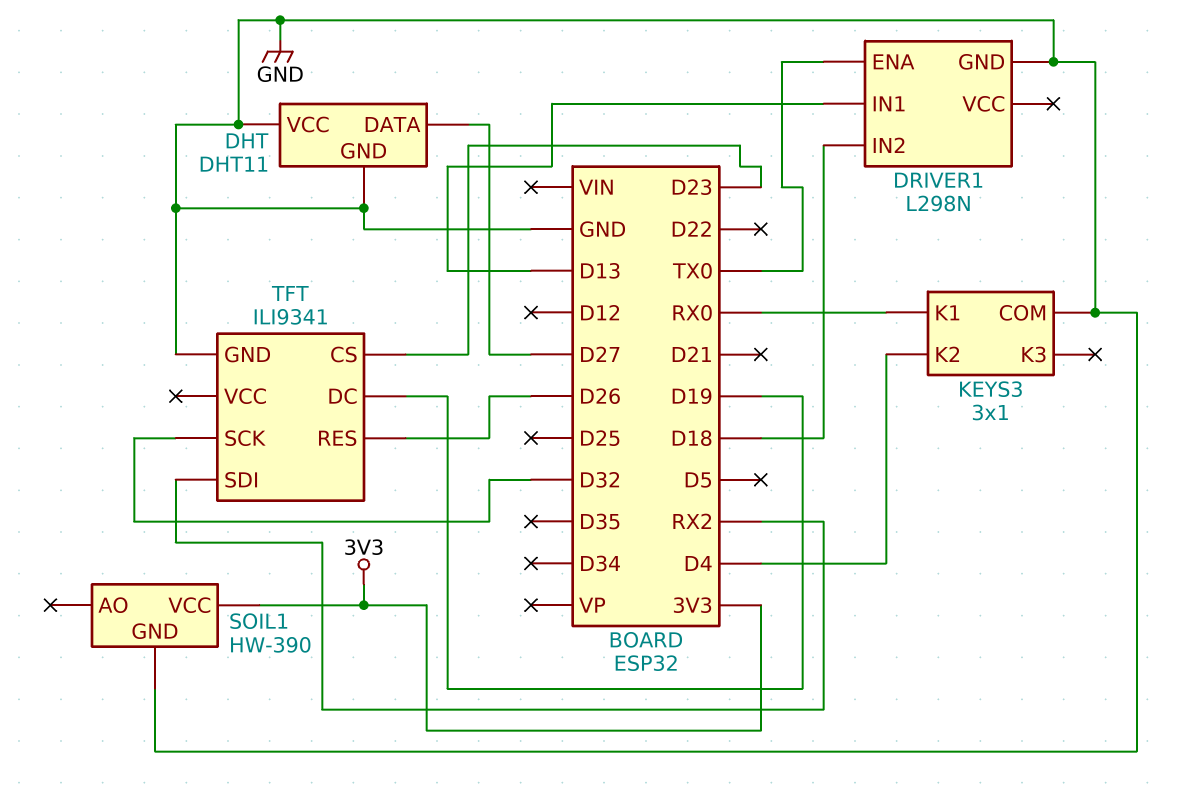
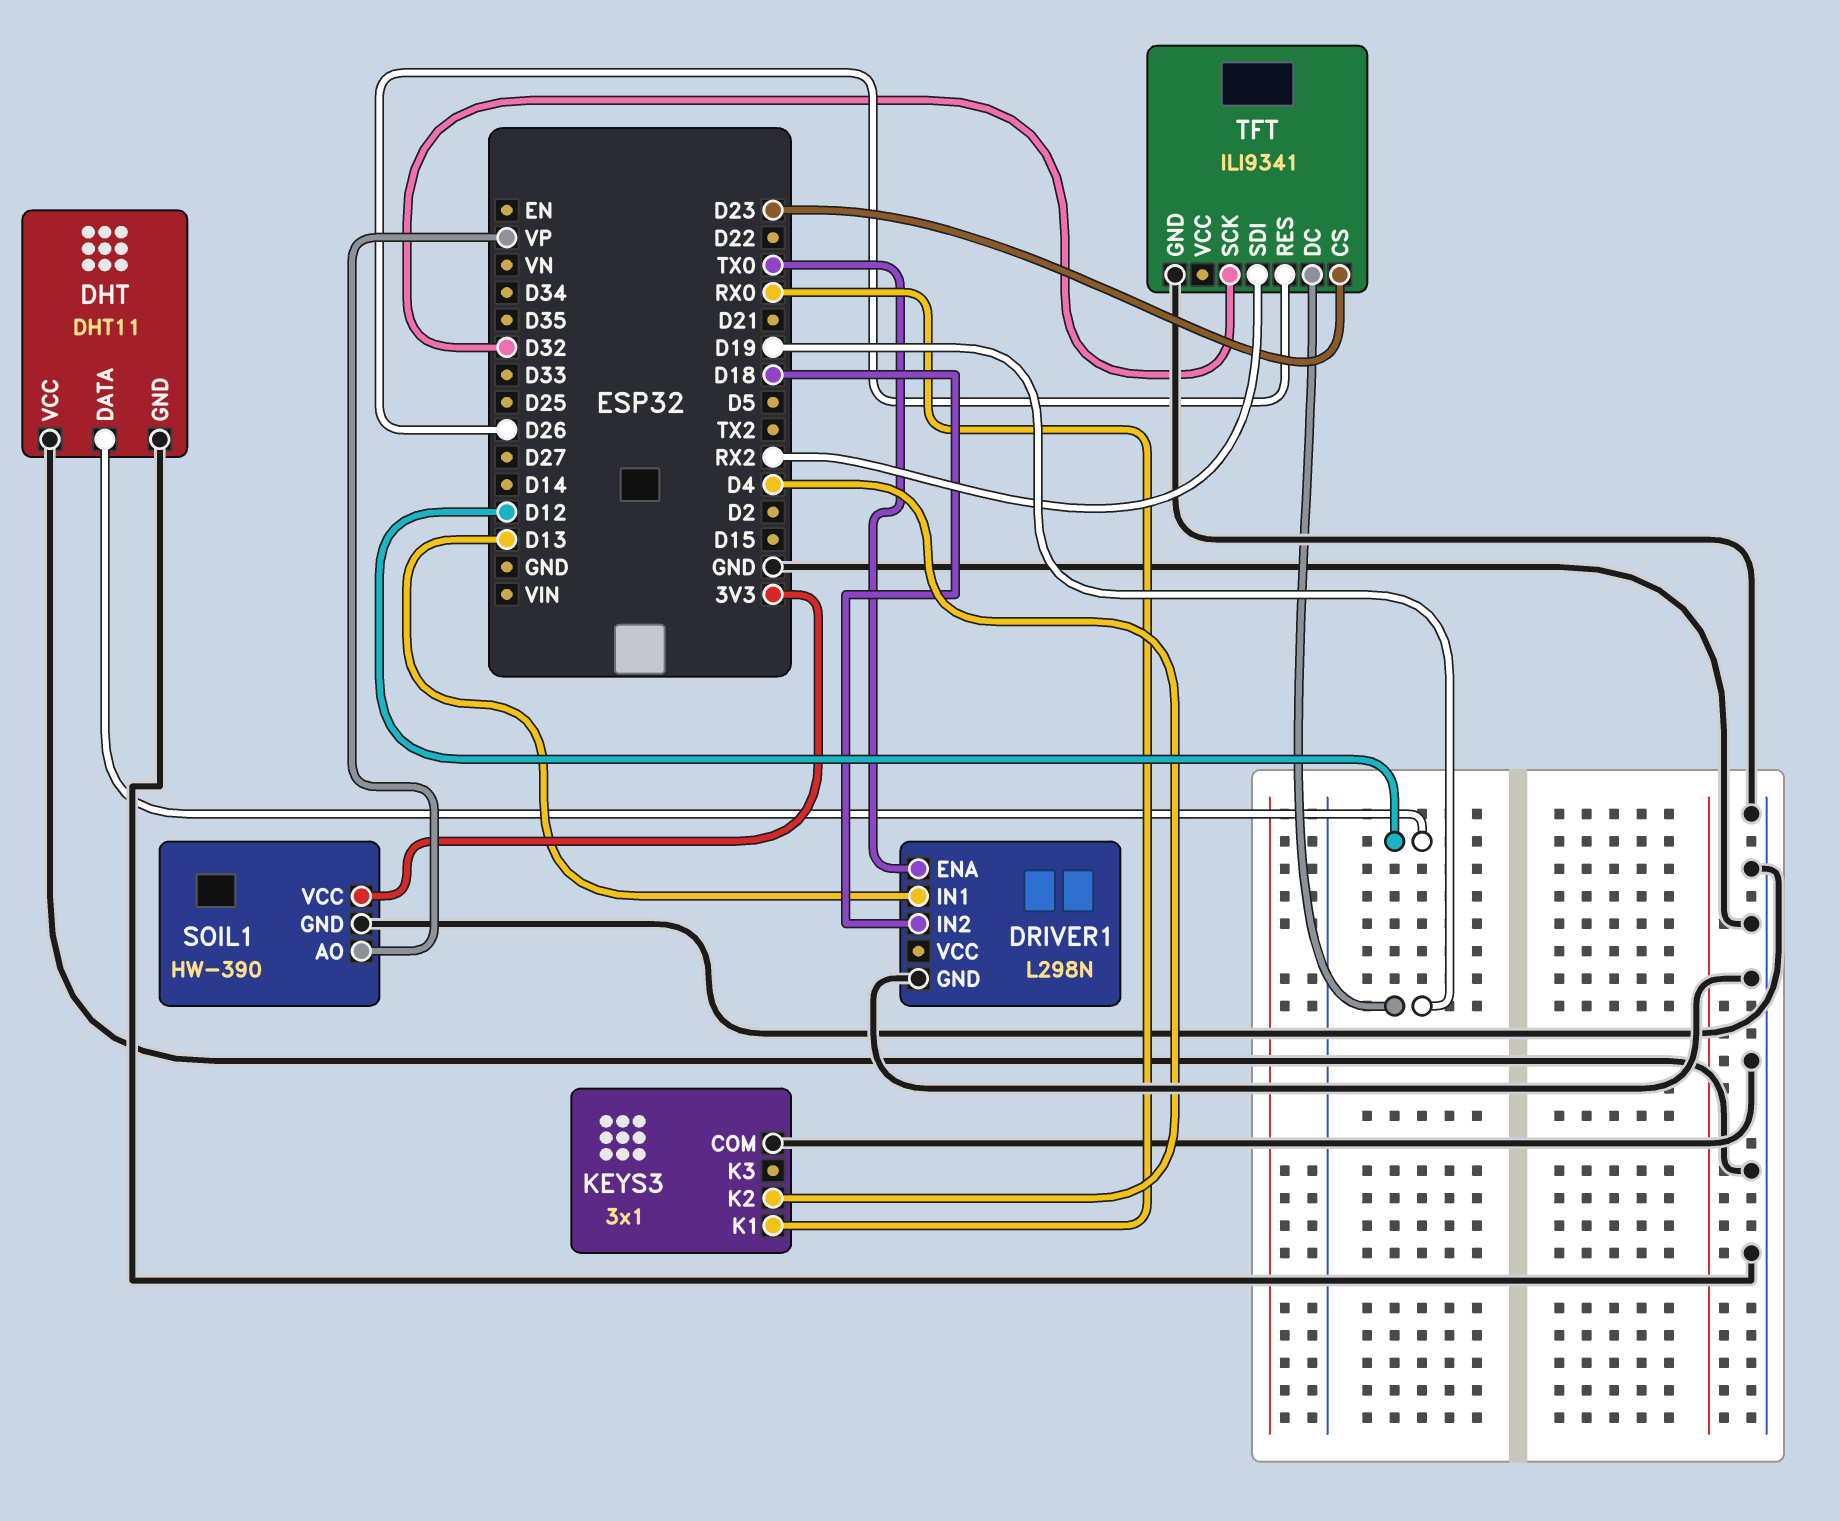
DHT pin DATA: D27 -> D12
SOIL1 pin AO: none -> VP

